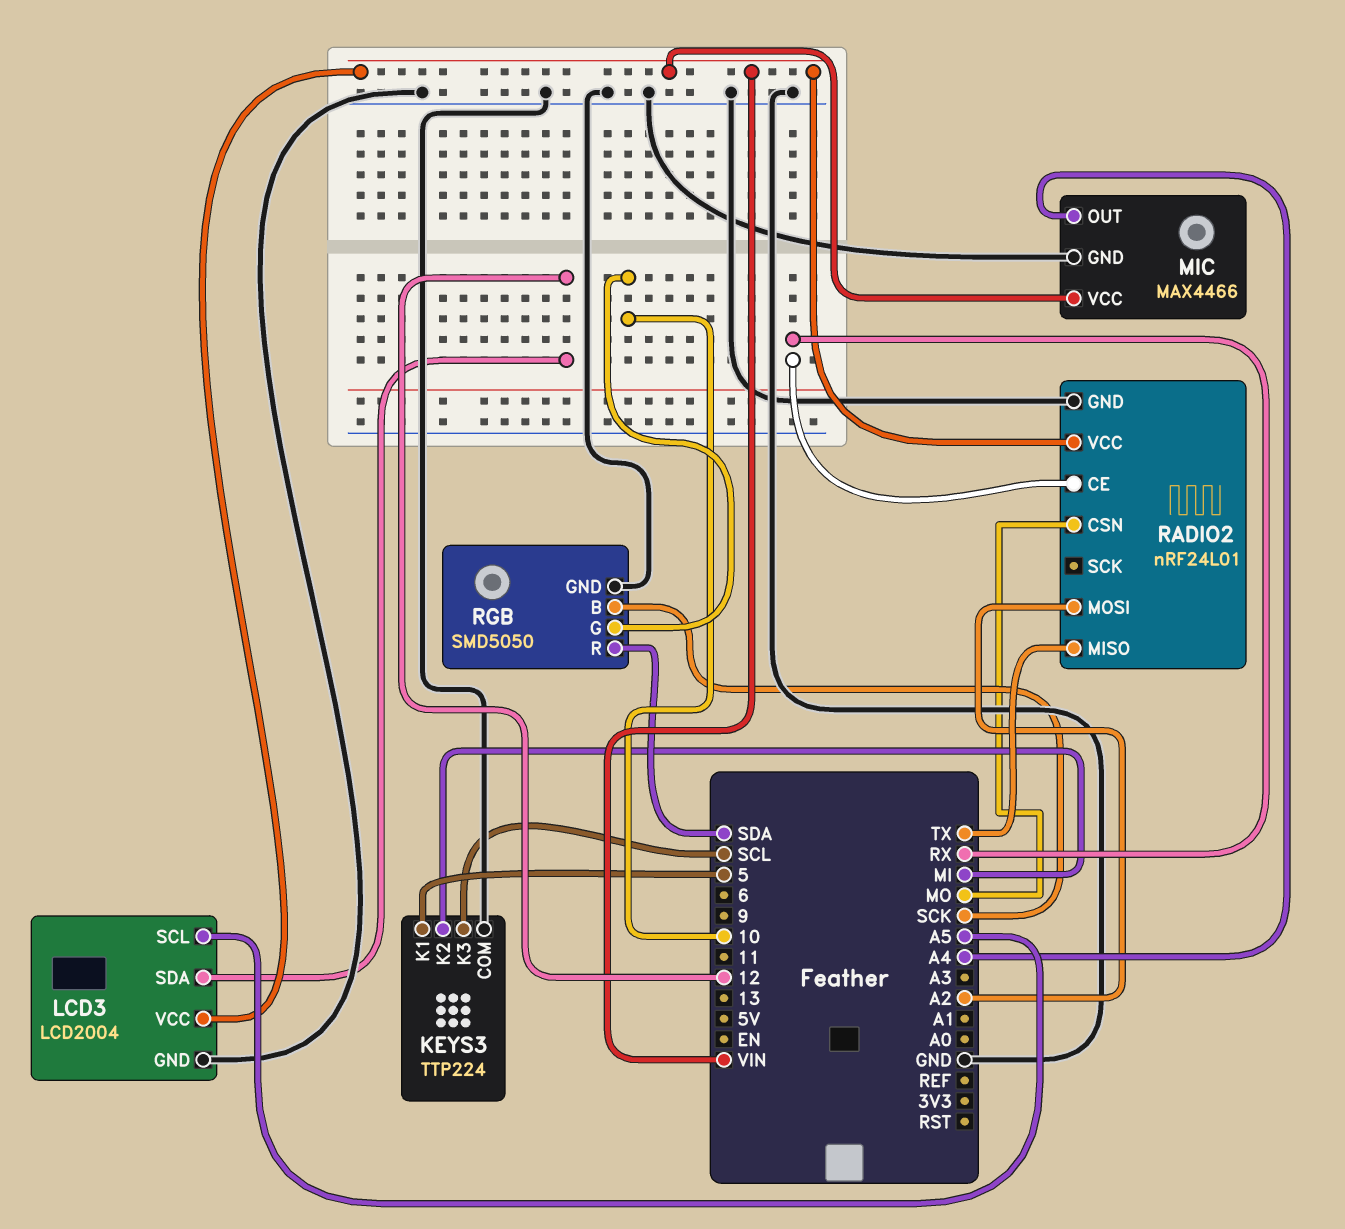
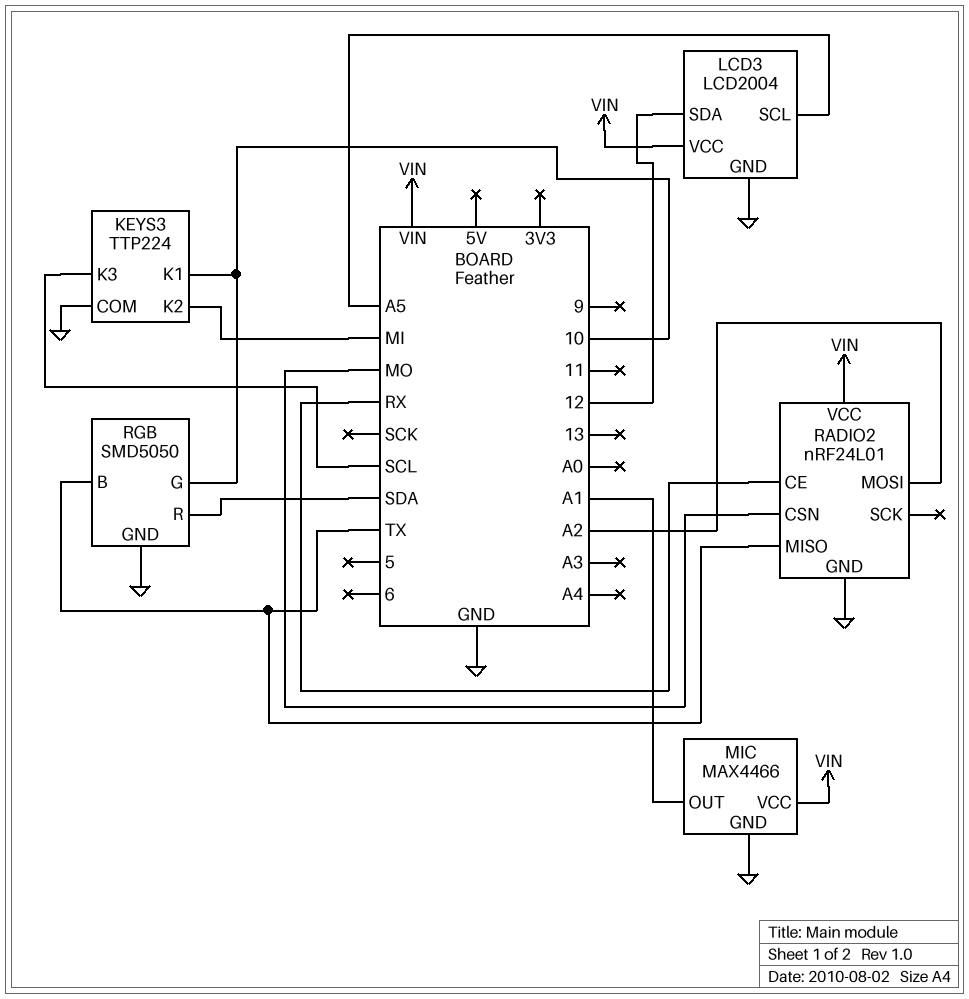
KEYS3 pin K1: 5 -> 10
MIC pin OUT: A4 -> A1
RGB pin B: SCK -> TX

